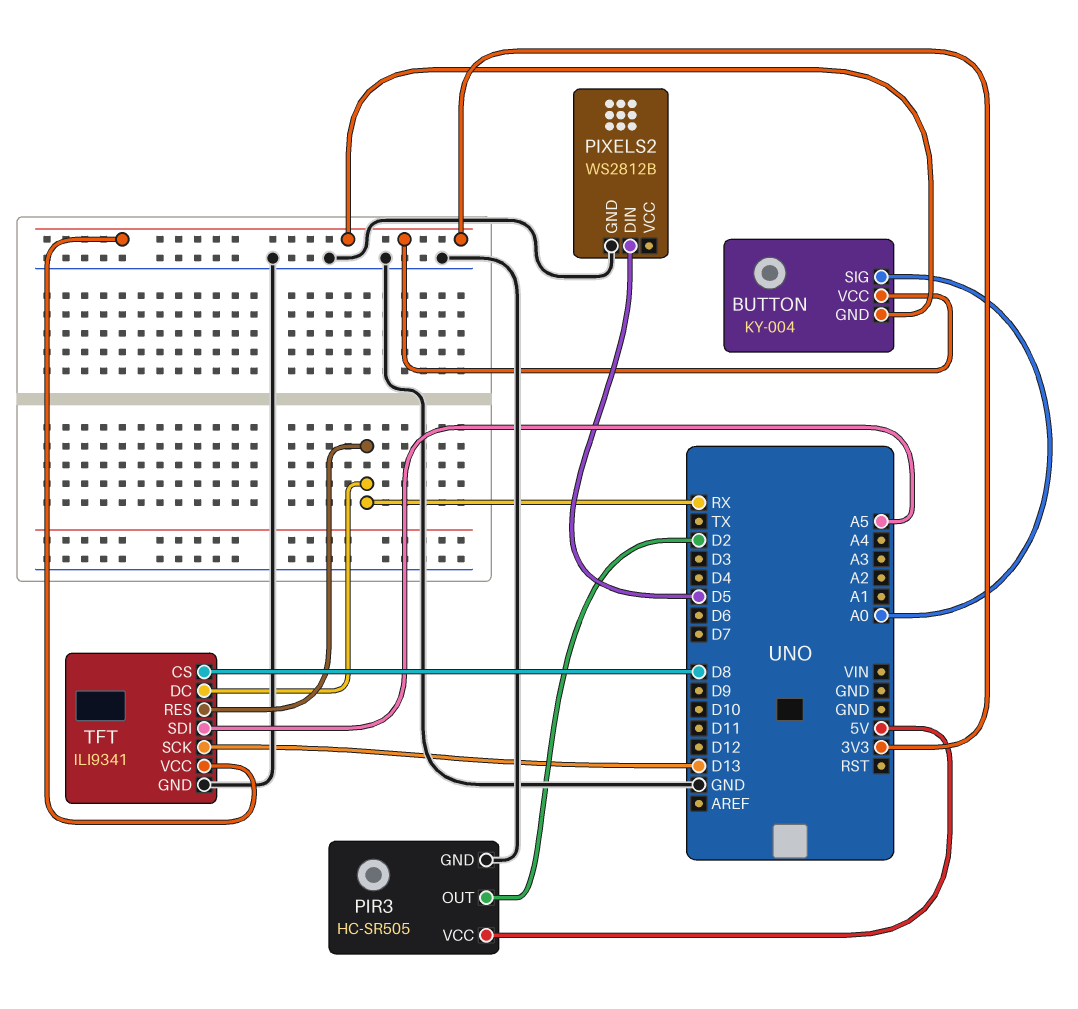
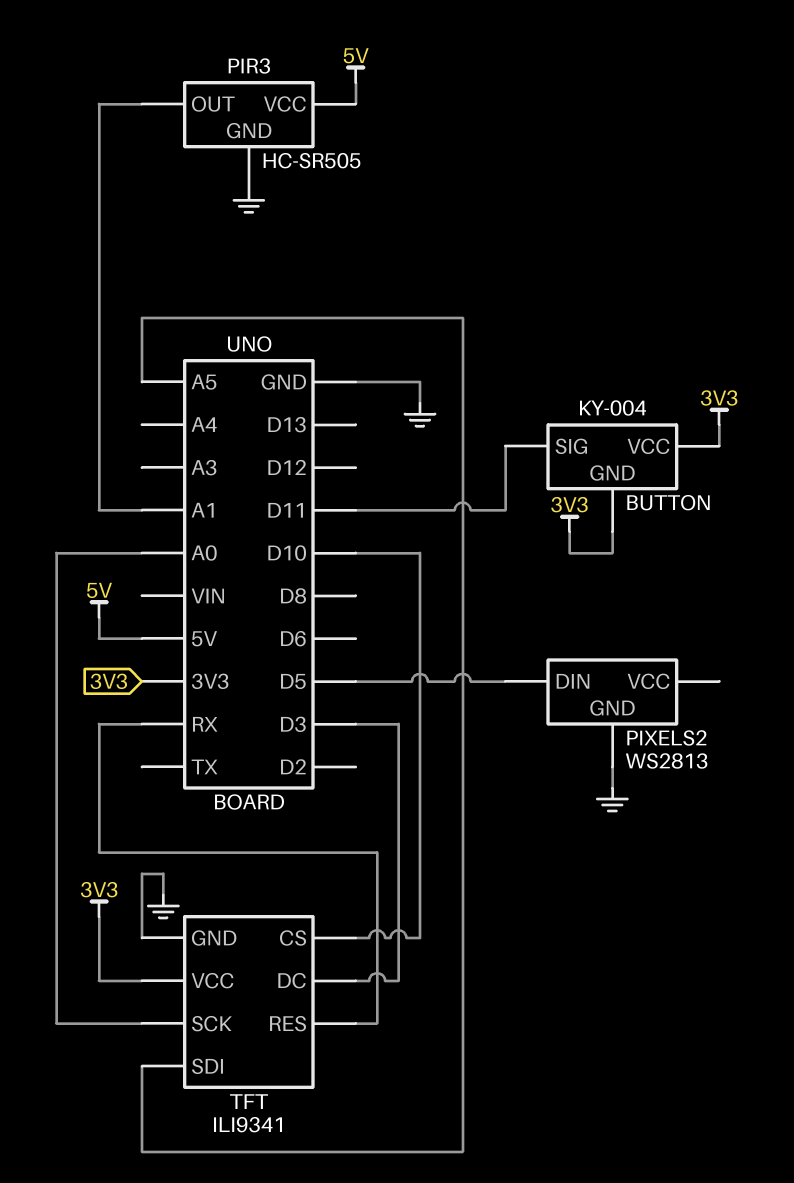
BUTTON pin SIG: A0 -> D11
PIR3 pin OUT: D2 -> A1
PIXELS2: WS2812B -> WS2813
TFT pin CS: D8 -> D10
TFT pin DC: RX -> D3
TFT pin SCK: D13 -> A0

